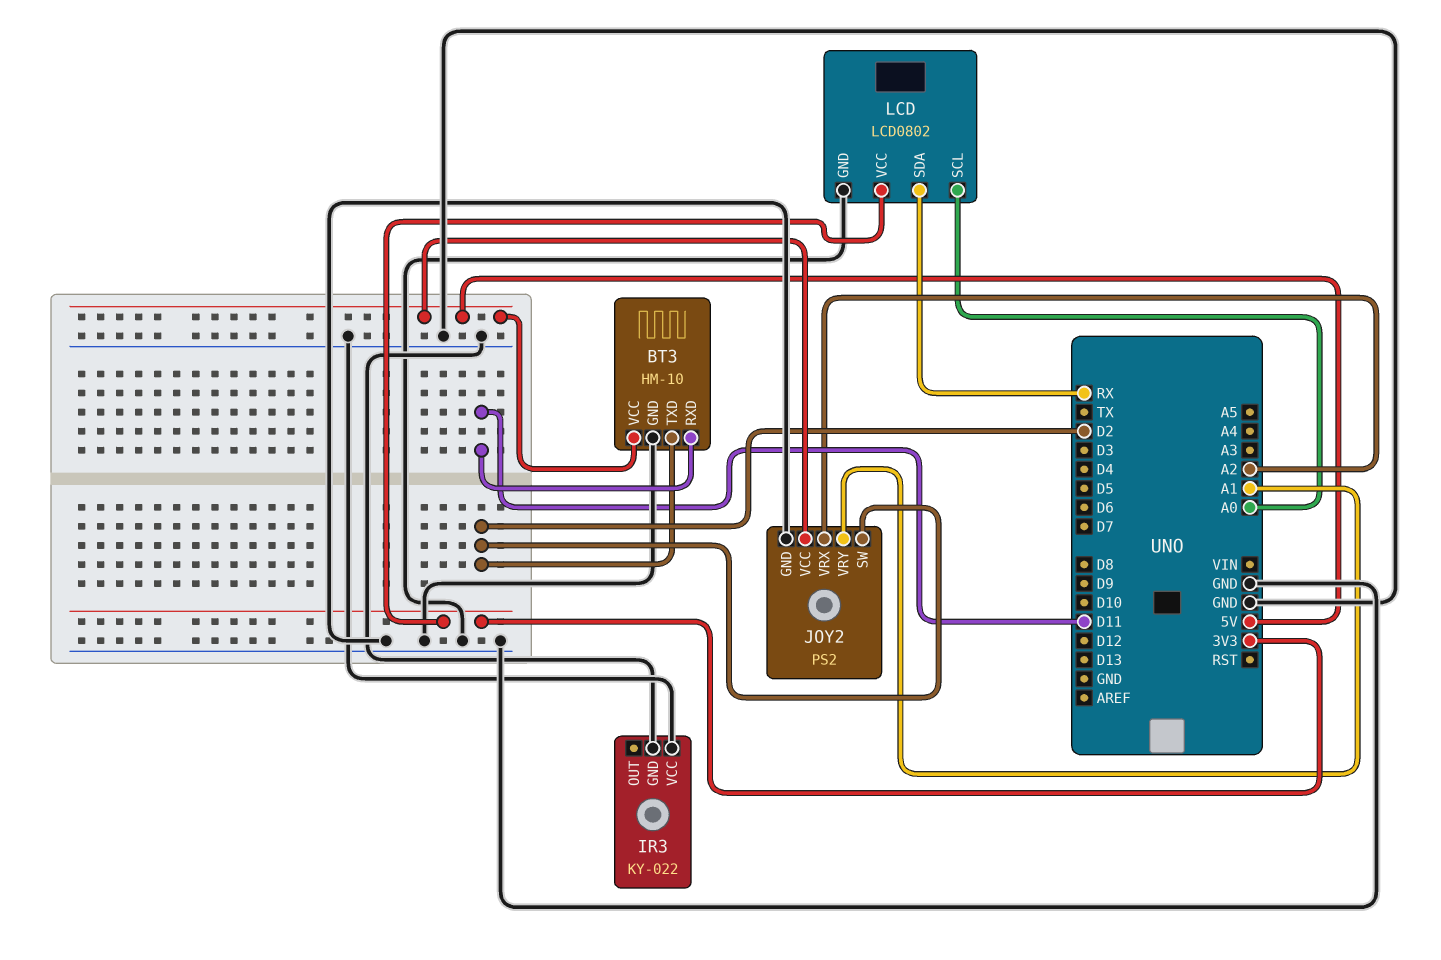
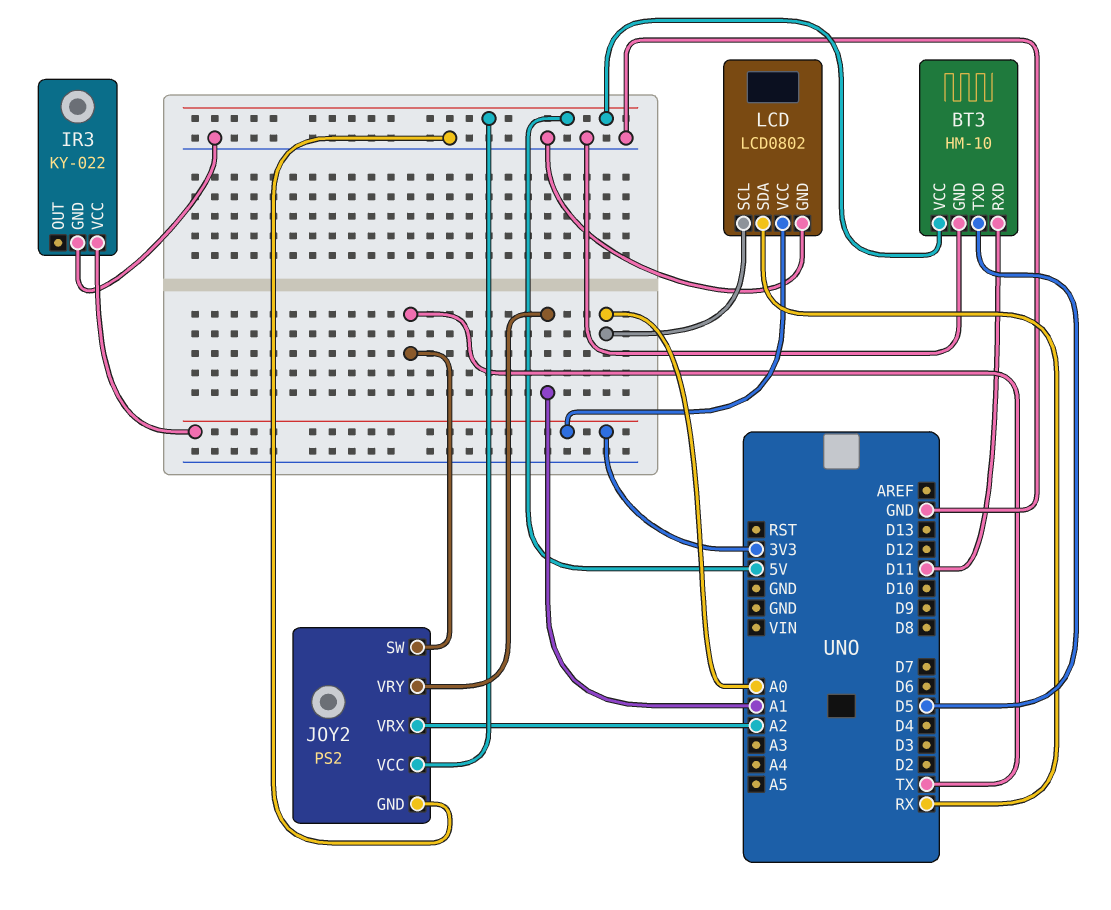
BT3 pin TXD: D2 -> D5
IR3 pin VCC: GND -> 3V3
JOY2 pin SW: D2 -> TX

